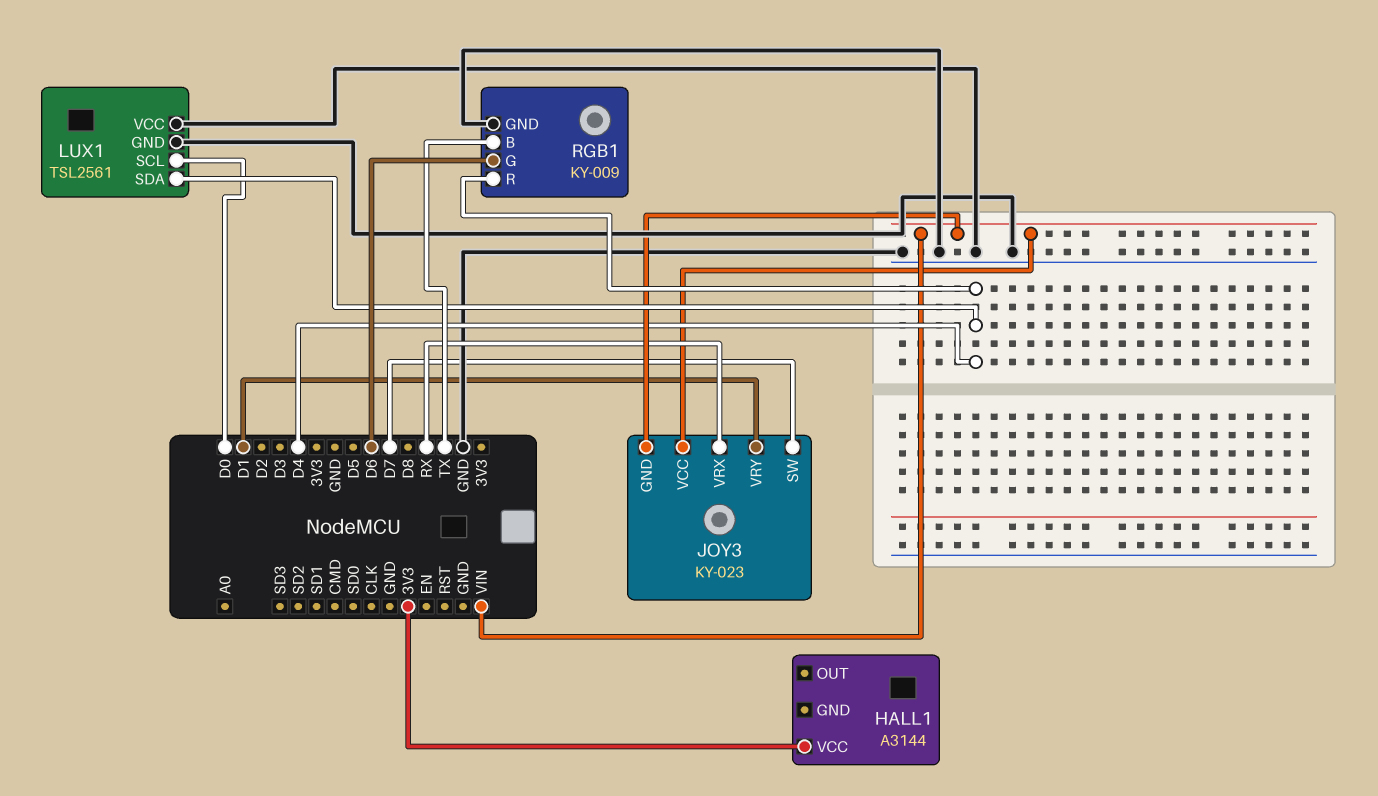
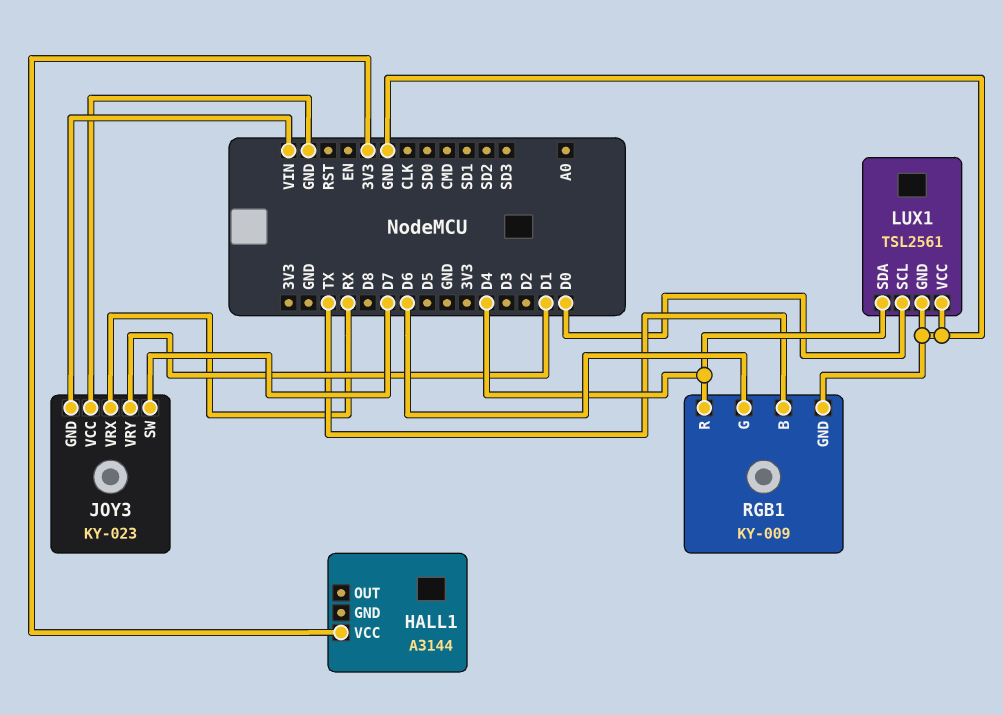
JOY3 pin VCC: VIN -> GND

